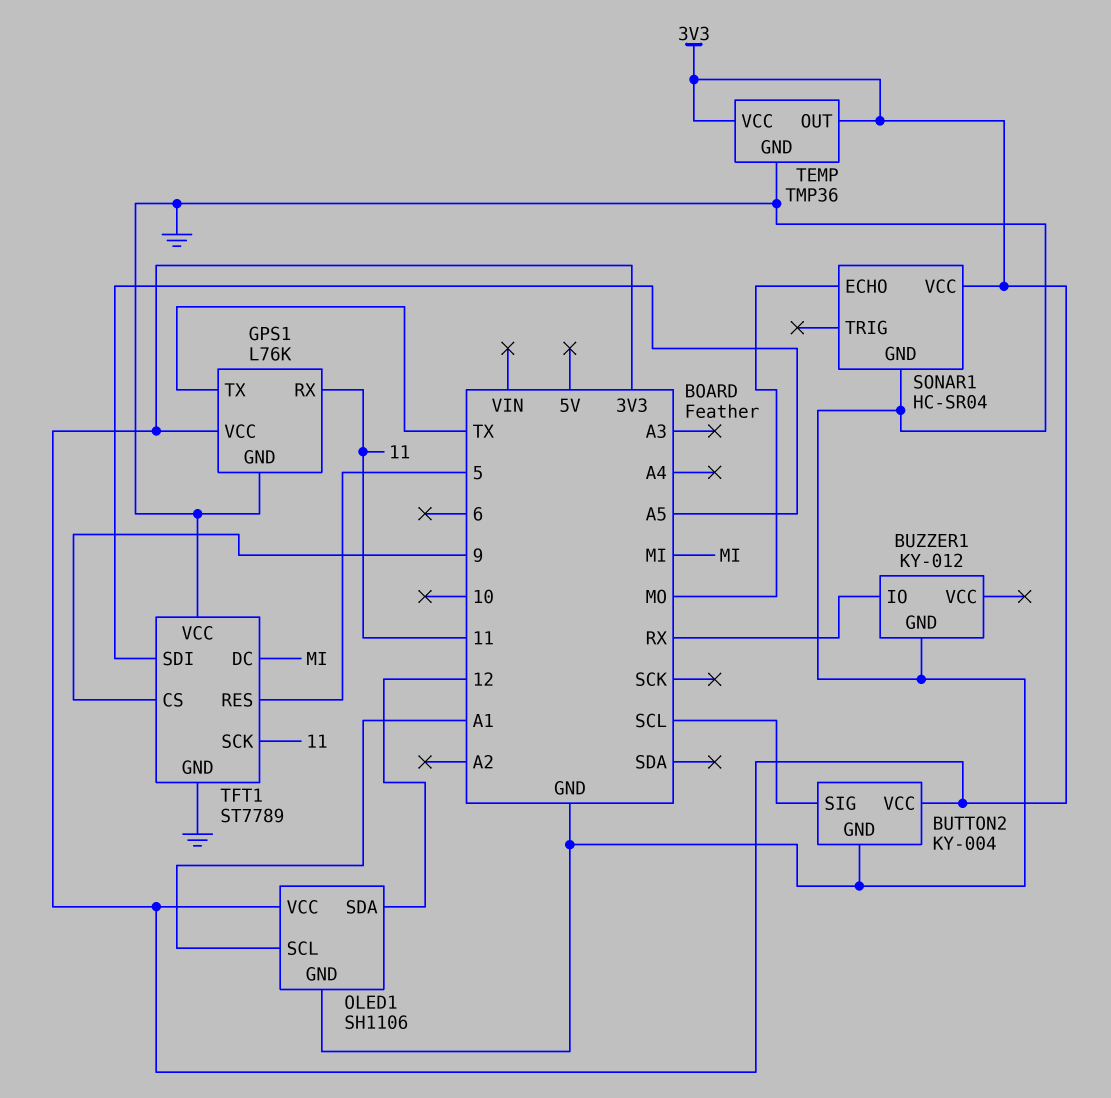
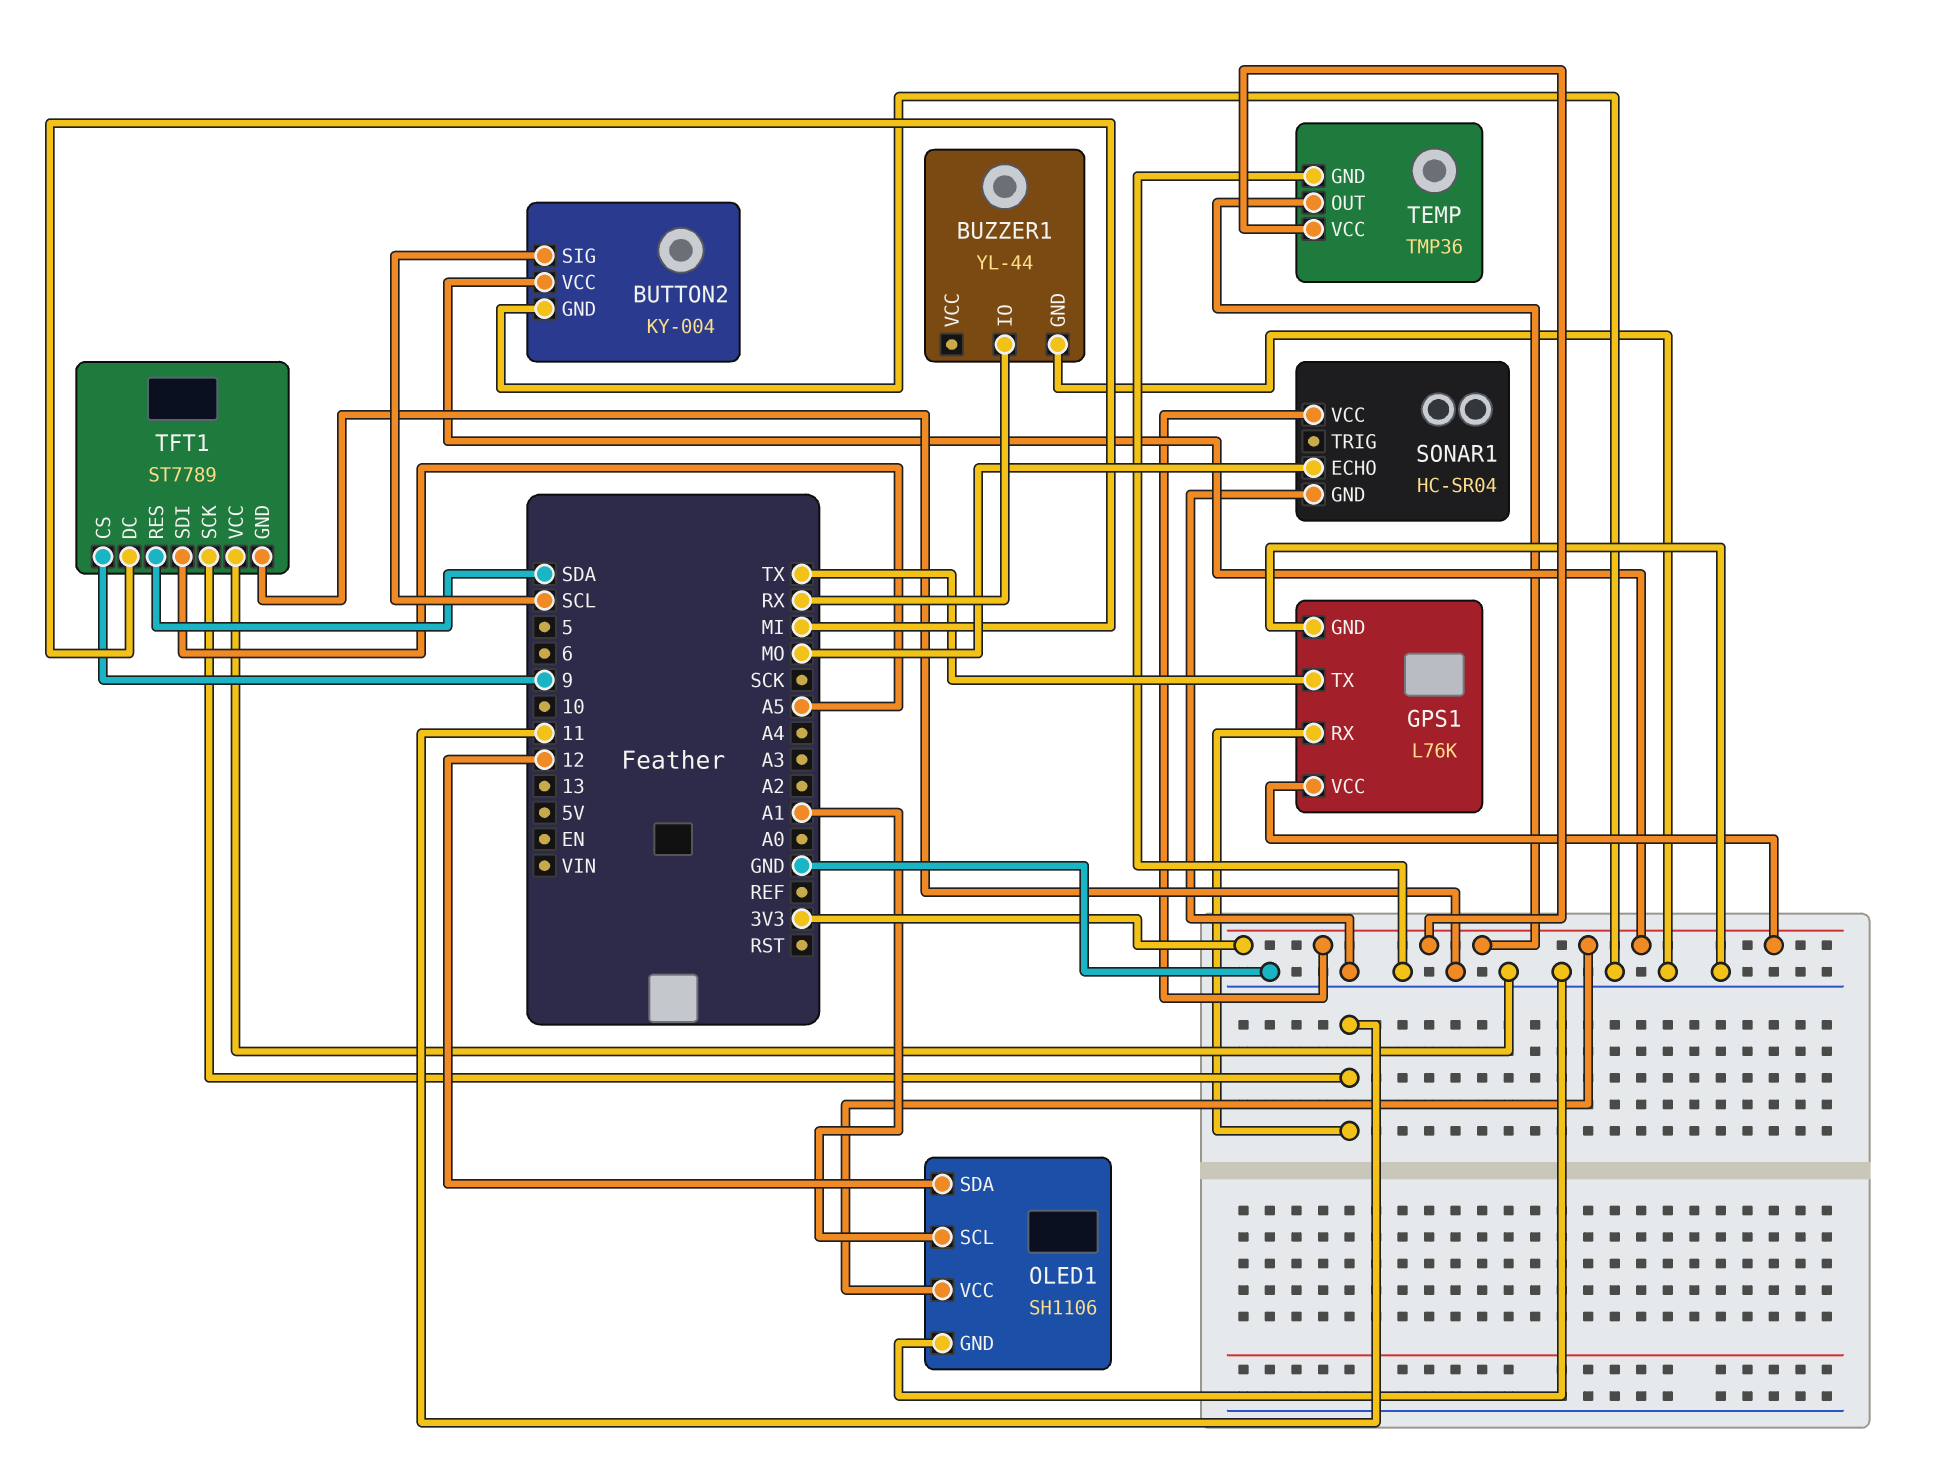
BUZZER1: KY-012 -> YL-44
TFT1 pin RES: 5 -> SDA

